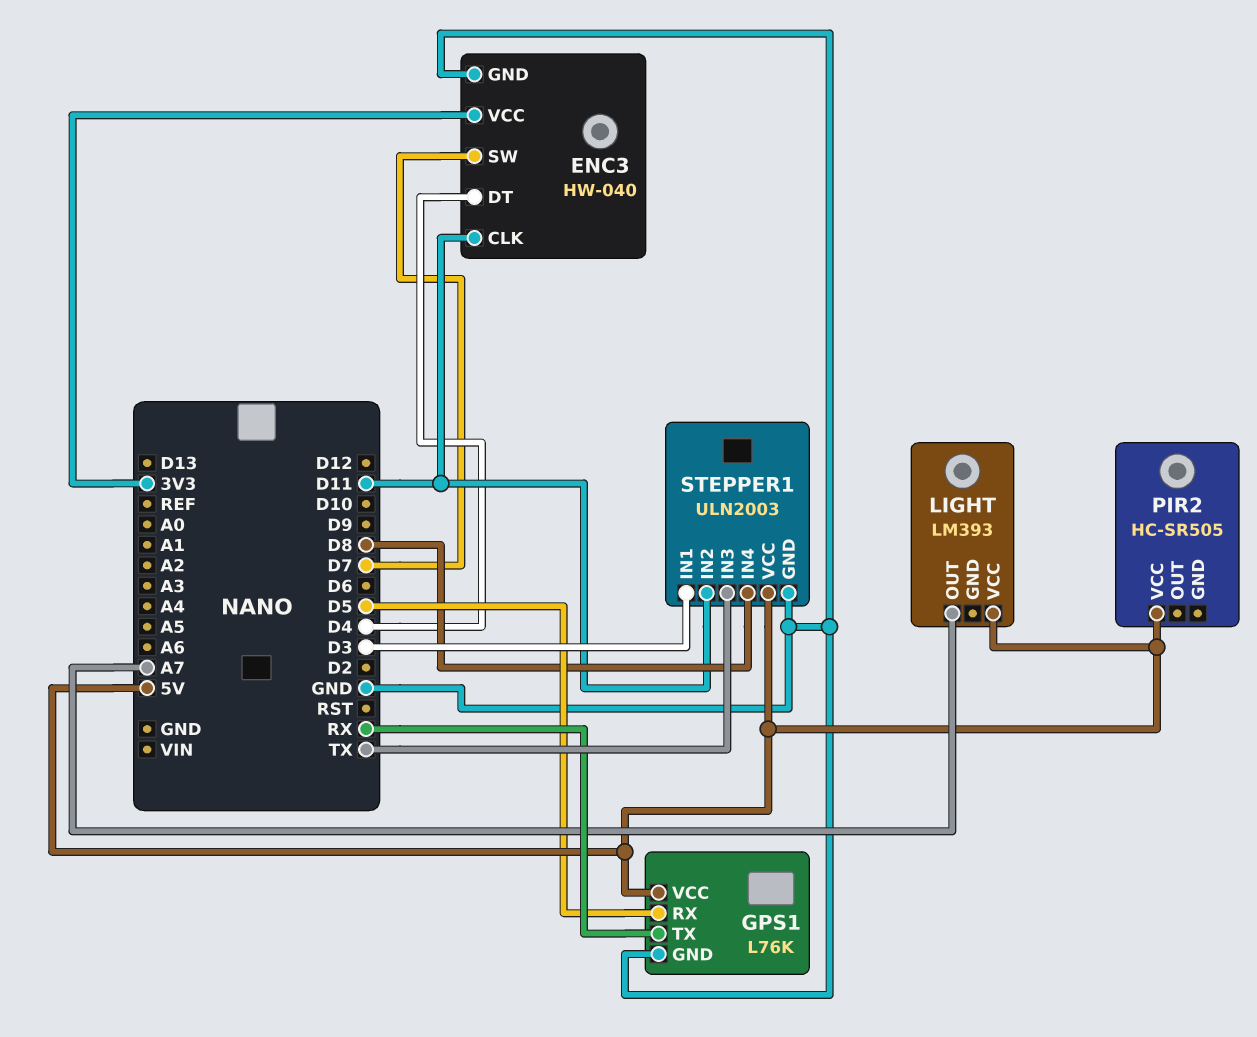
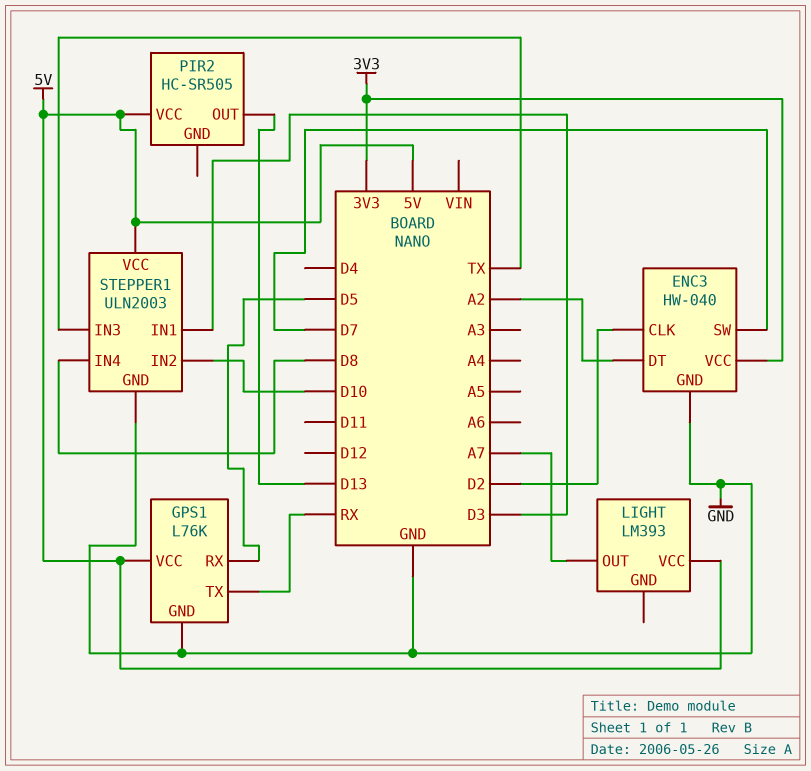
ENC3 pin CLK: D11 -> D2
ENC3 pin DT: D4 -> A2
PIR2 pin OUT: none -> D13
STEPPER1 pin IN2: D11 -> D10

